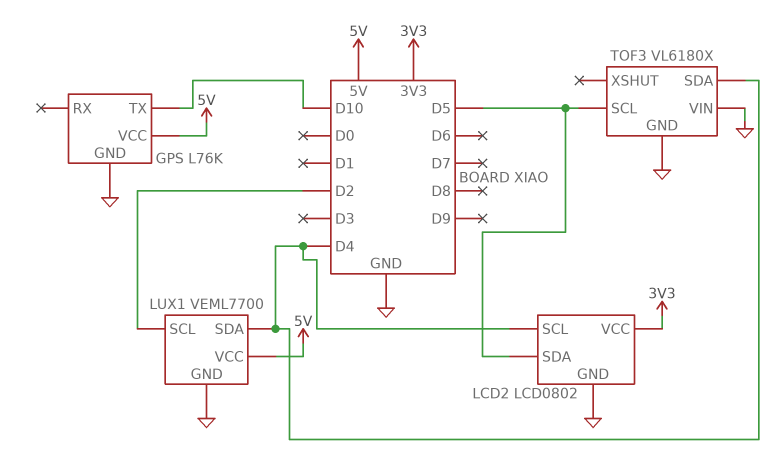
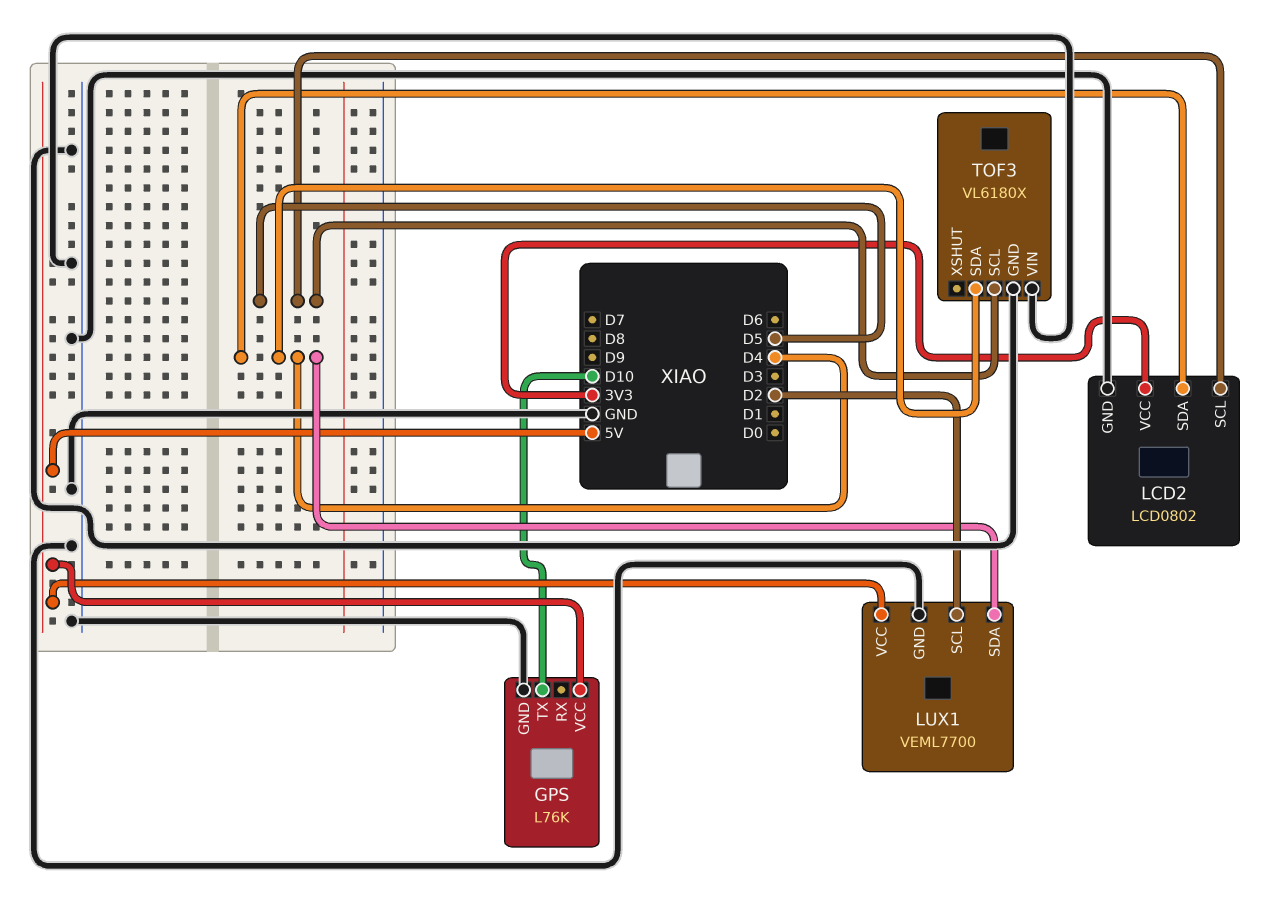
LCD2 pin SCL: D4 -> D5
LCD2 pin SDA: D5 -> D4

